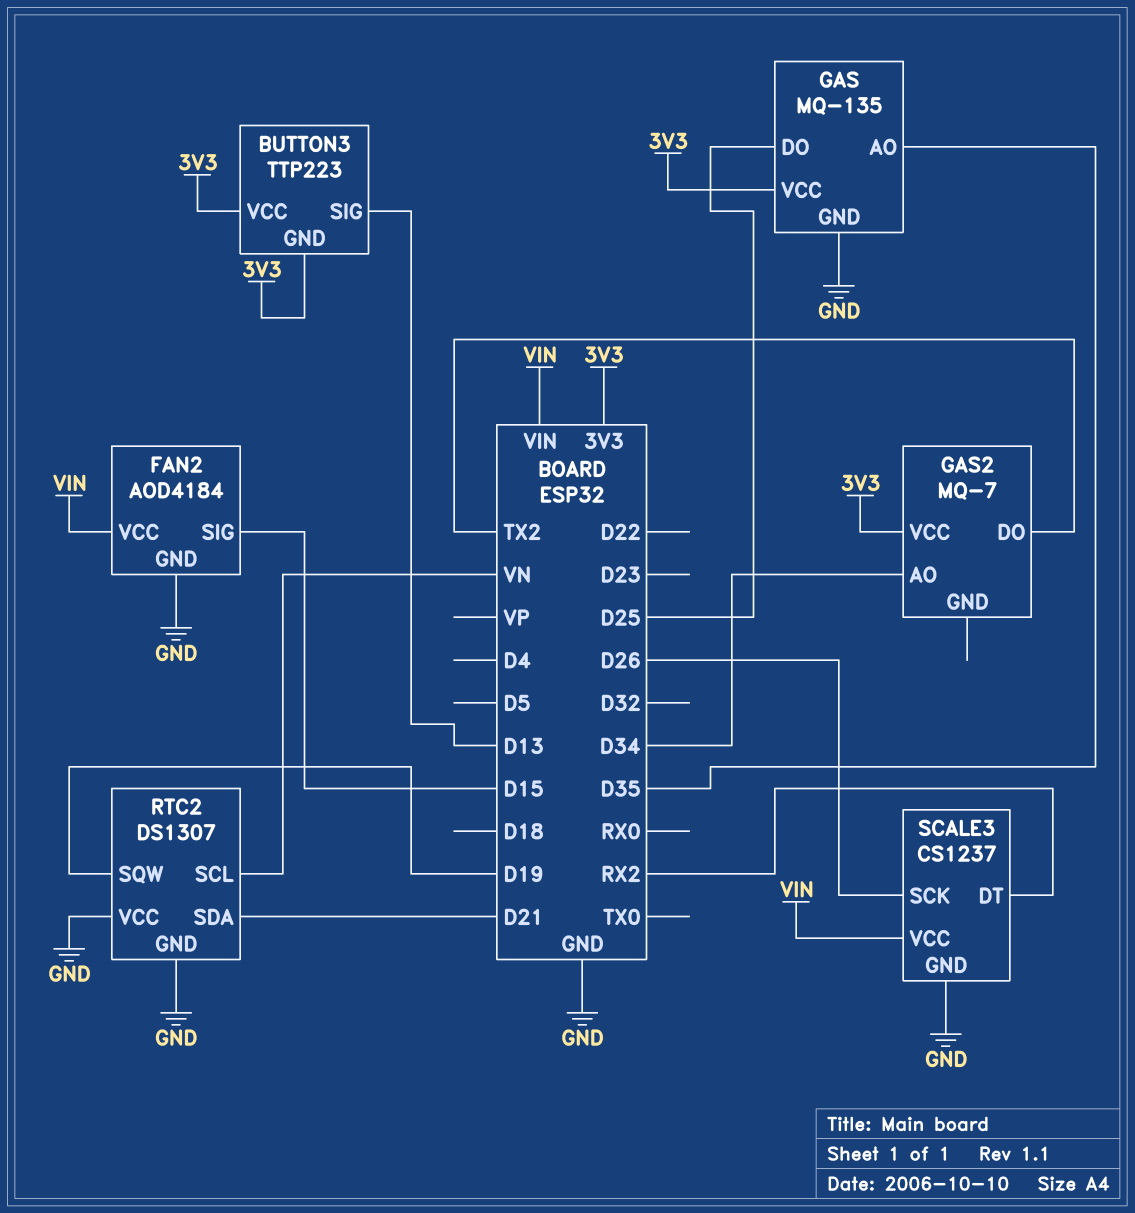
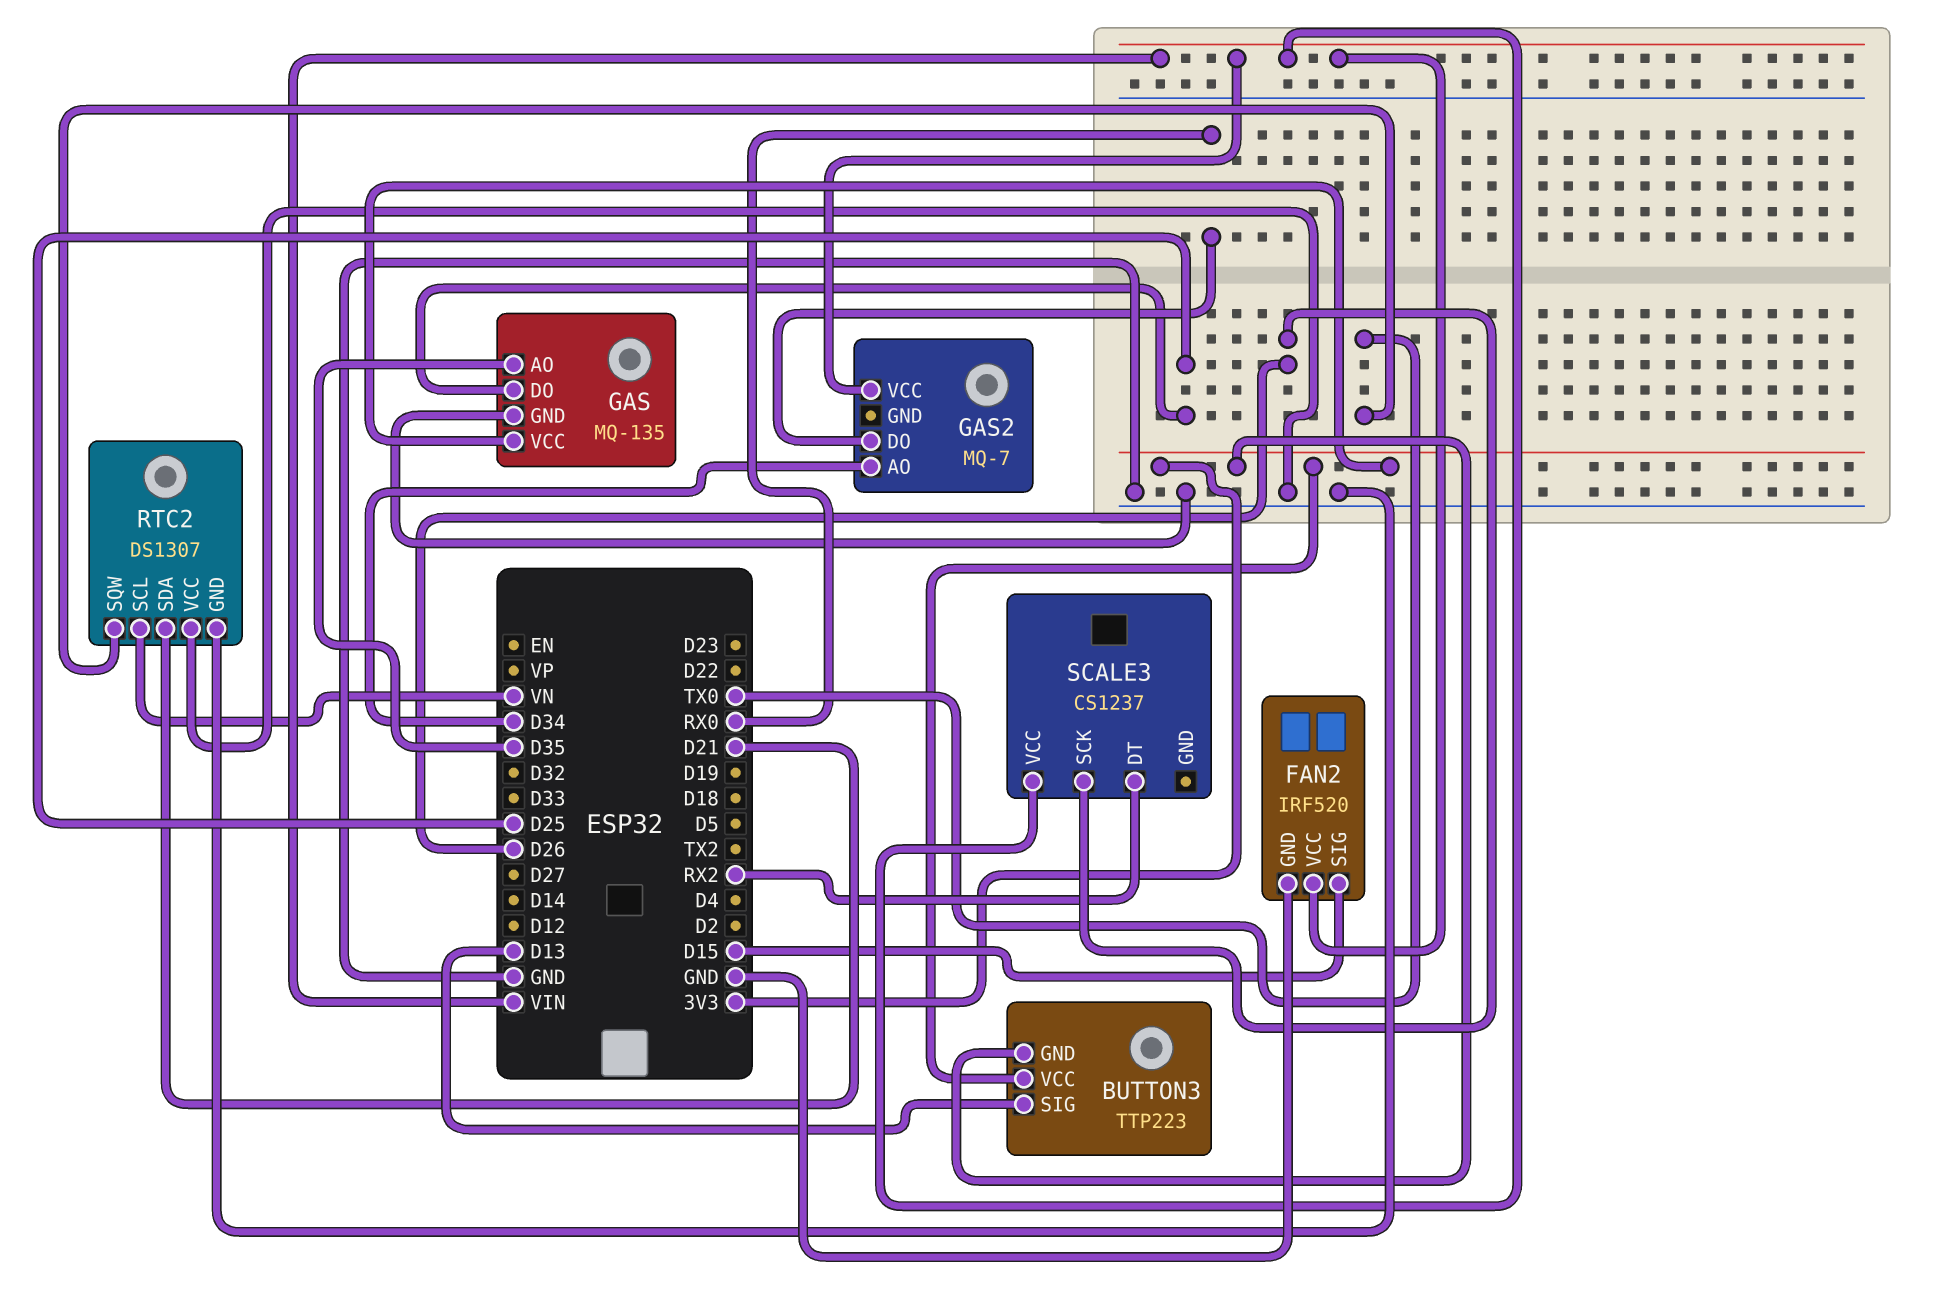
FAN2: AOD4184 -> IRF520
GAS2 pin DO: TX2 -> RX0
GAS2 pin VCC: 3V3 -> VIN
RTC2 pin SQW: D19 -> TX0
SCALE3 pin GND: GND -> none

